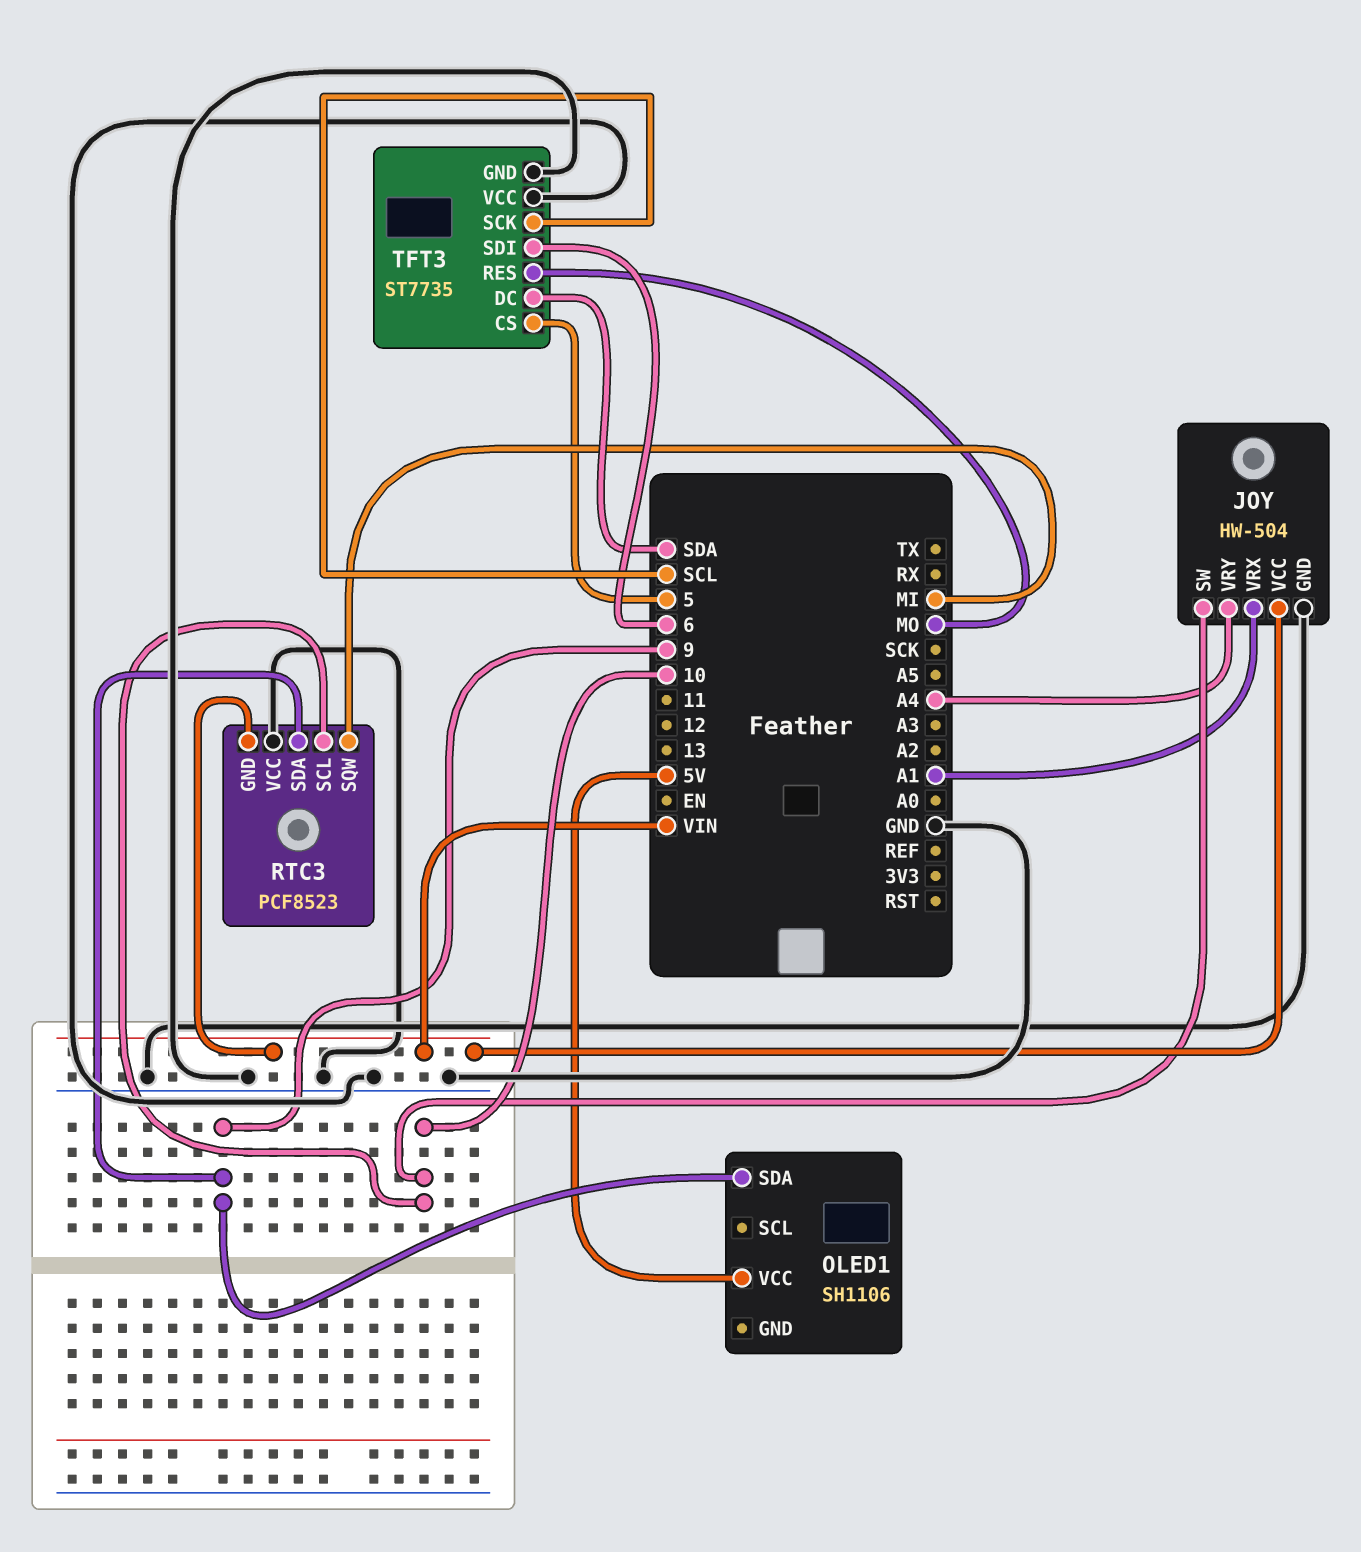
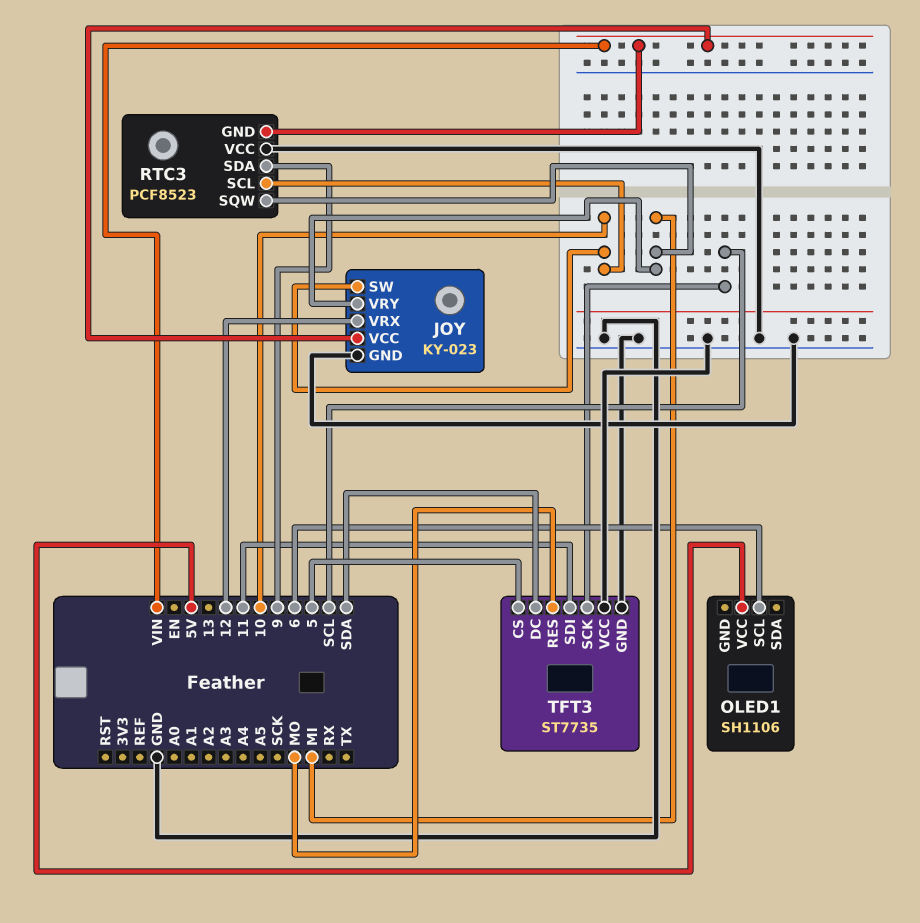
JOY: HW-504 -> KY-023
JOY pin VRX: A1 -> 12
JOY pin VRY: A4 -> MI
OLED1 pin SCL: none -> 6
OLED1 pin SDA: 9 -> none
TFT3 pin SDI: 6 -> 11

